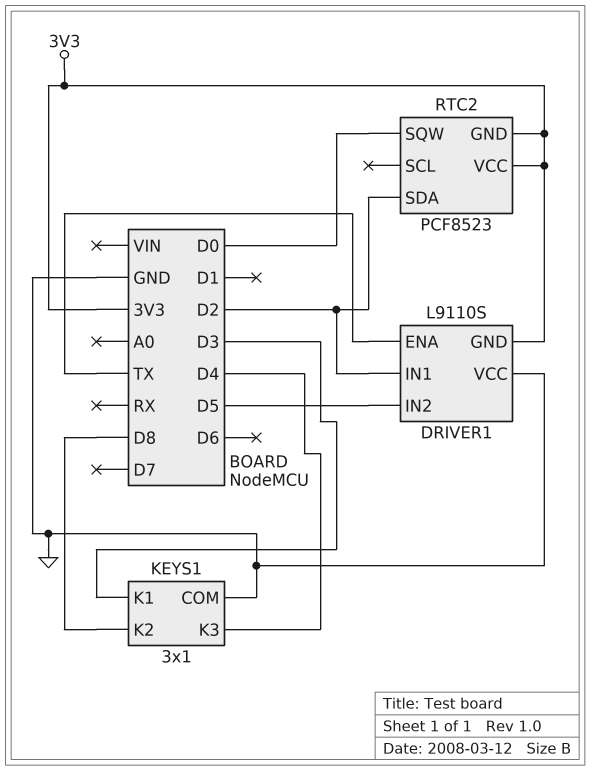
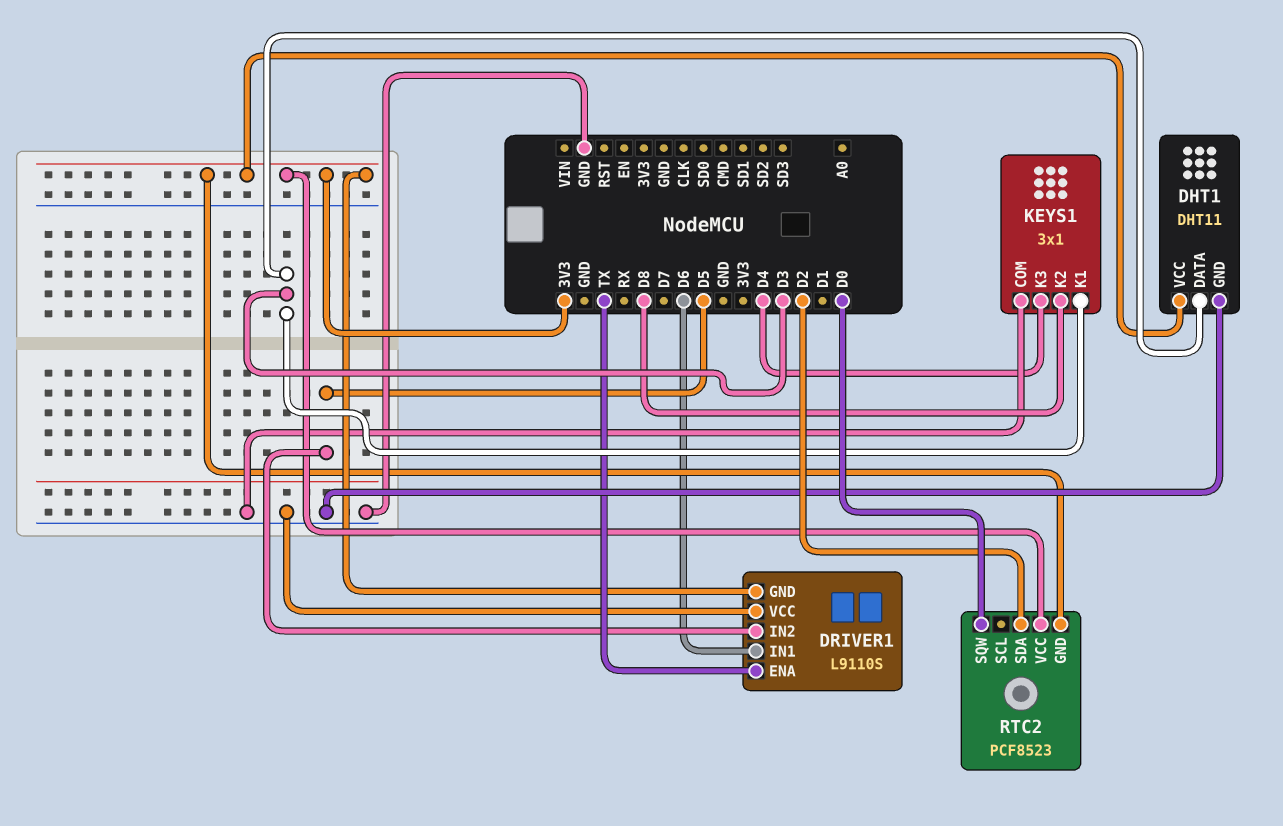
DHT1: none -> DHT11
DHT1 pin DATA: none -> D3
DHT1 pin GND: none -> GND
DHT1 pin VCC: none -> 3V3
DRIVER1 pin IN1: D2 -> D6

